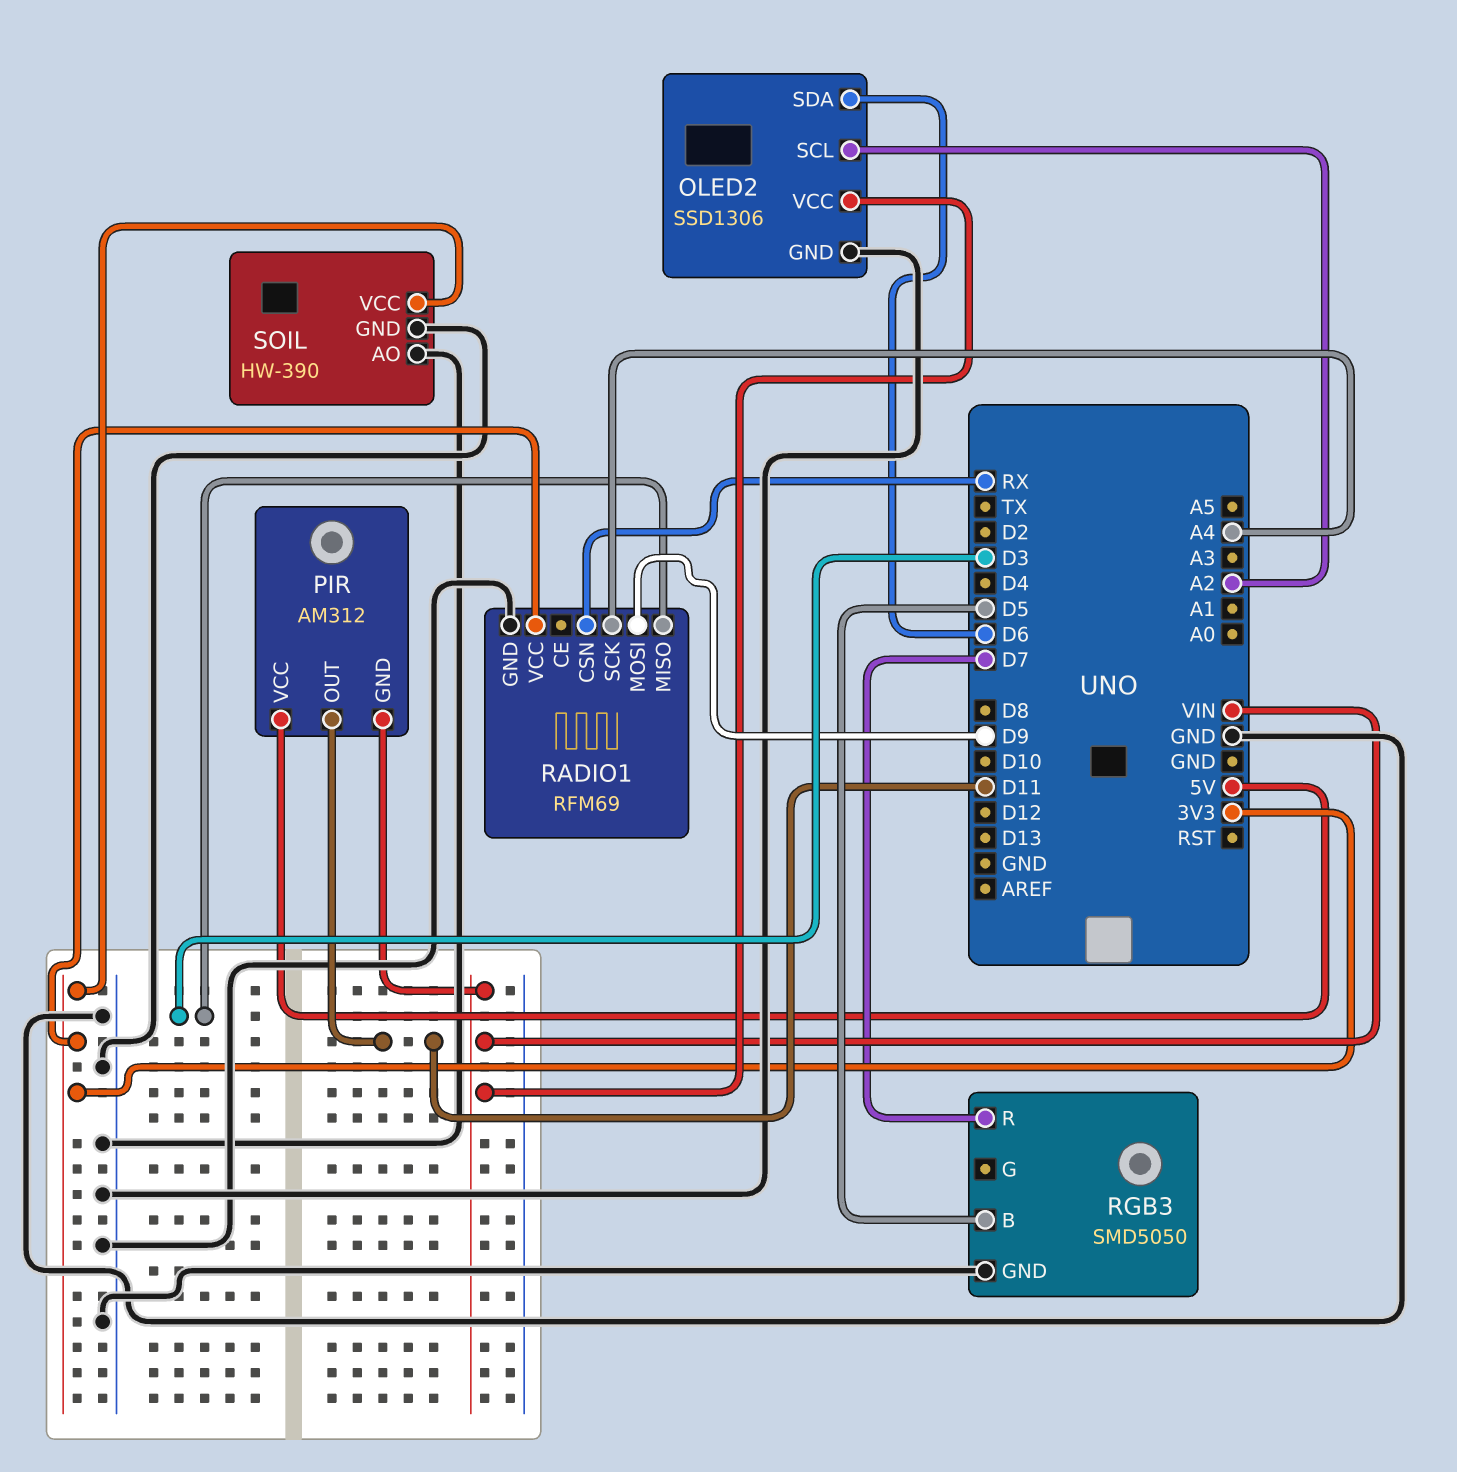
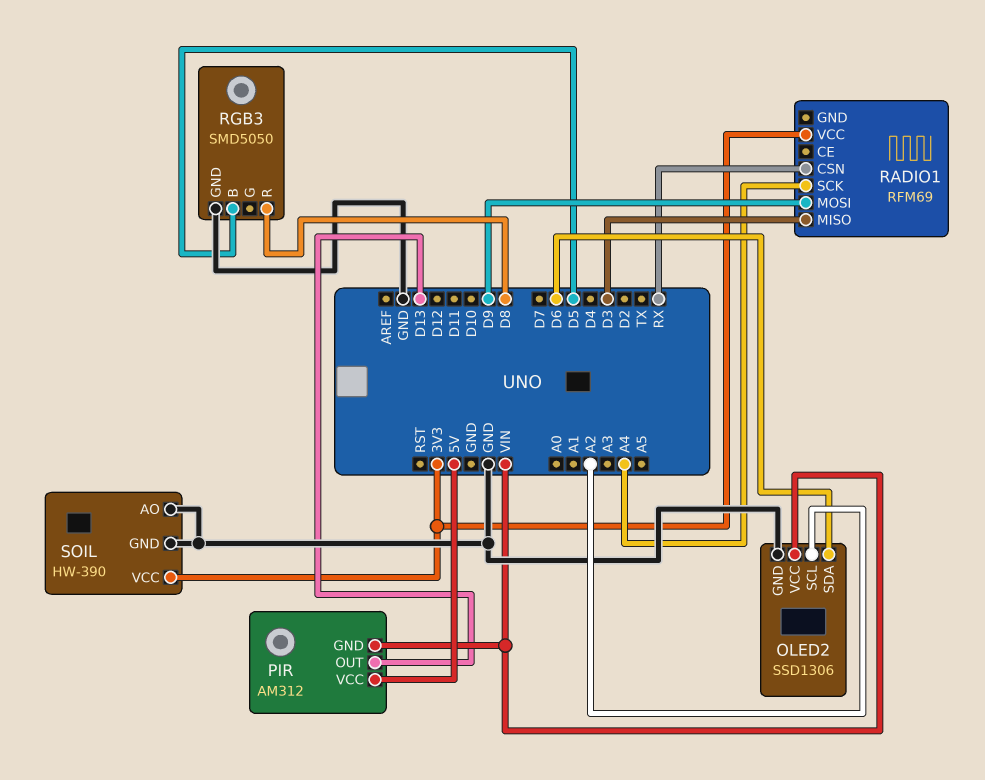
PIR pin OUT: D11 -> D13
RADIO1 pin GND: GND -> none
RGB3 pin R: D7 -> D8

